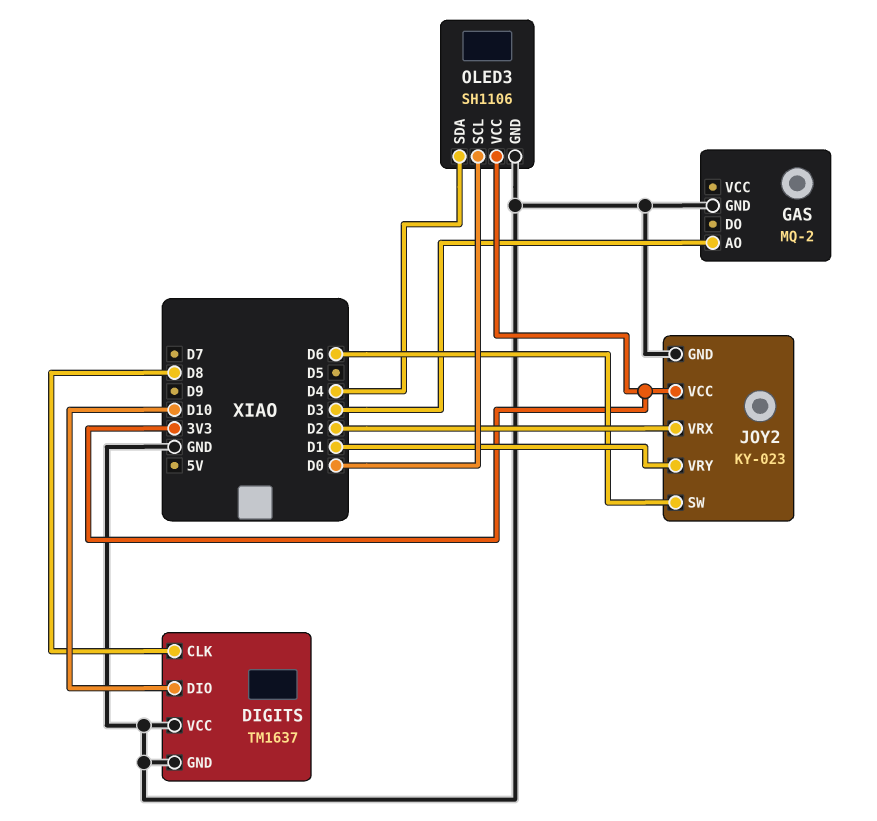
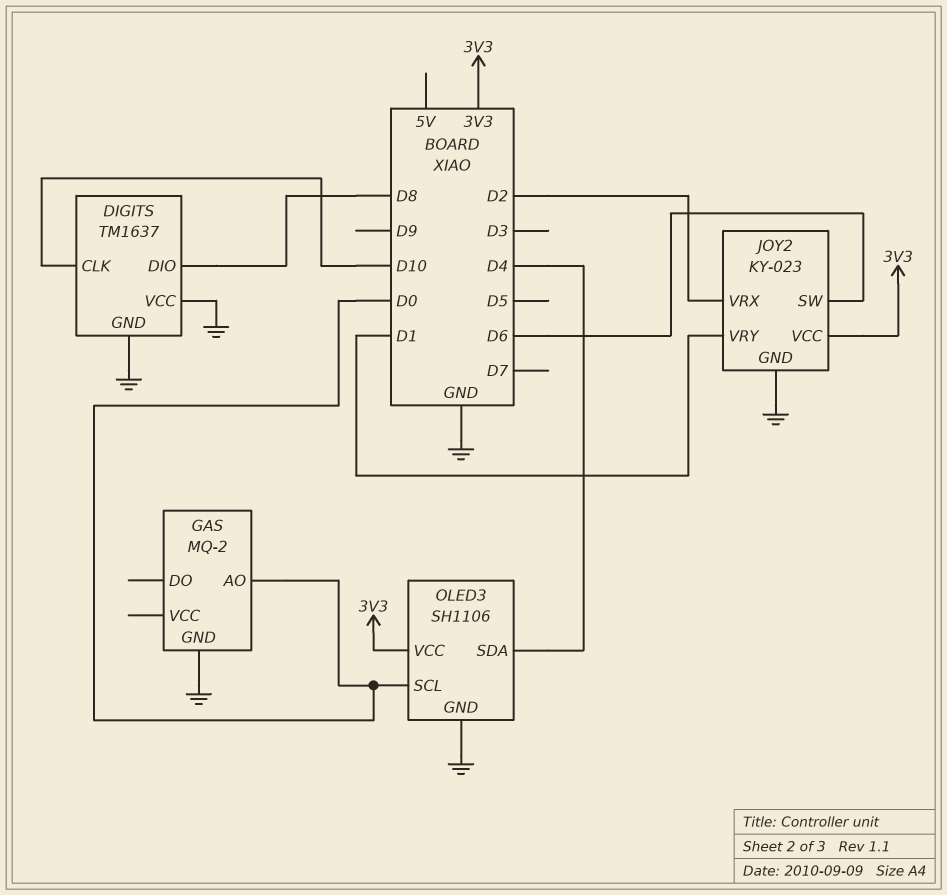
DIGITS pin CLK: D8 -> D10
DIGITS pin DIO: D10 -> D8
GAS pin AO: D3 -> D0

